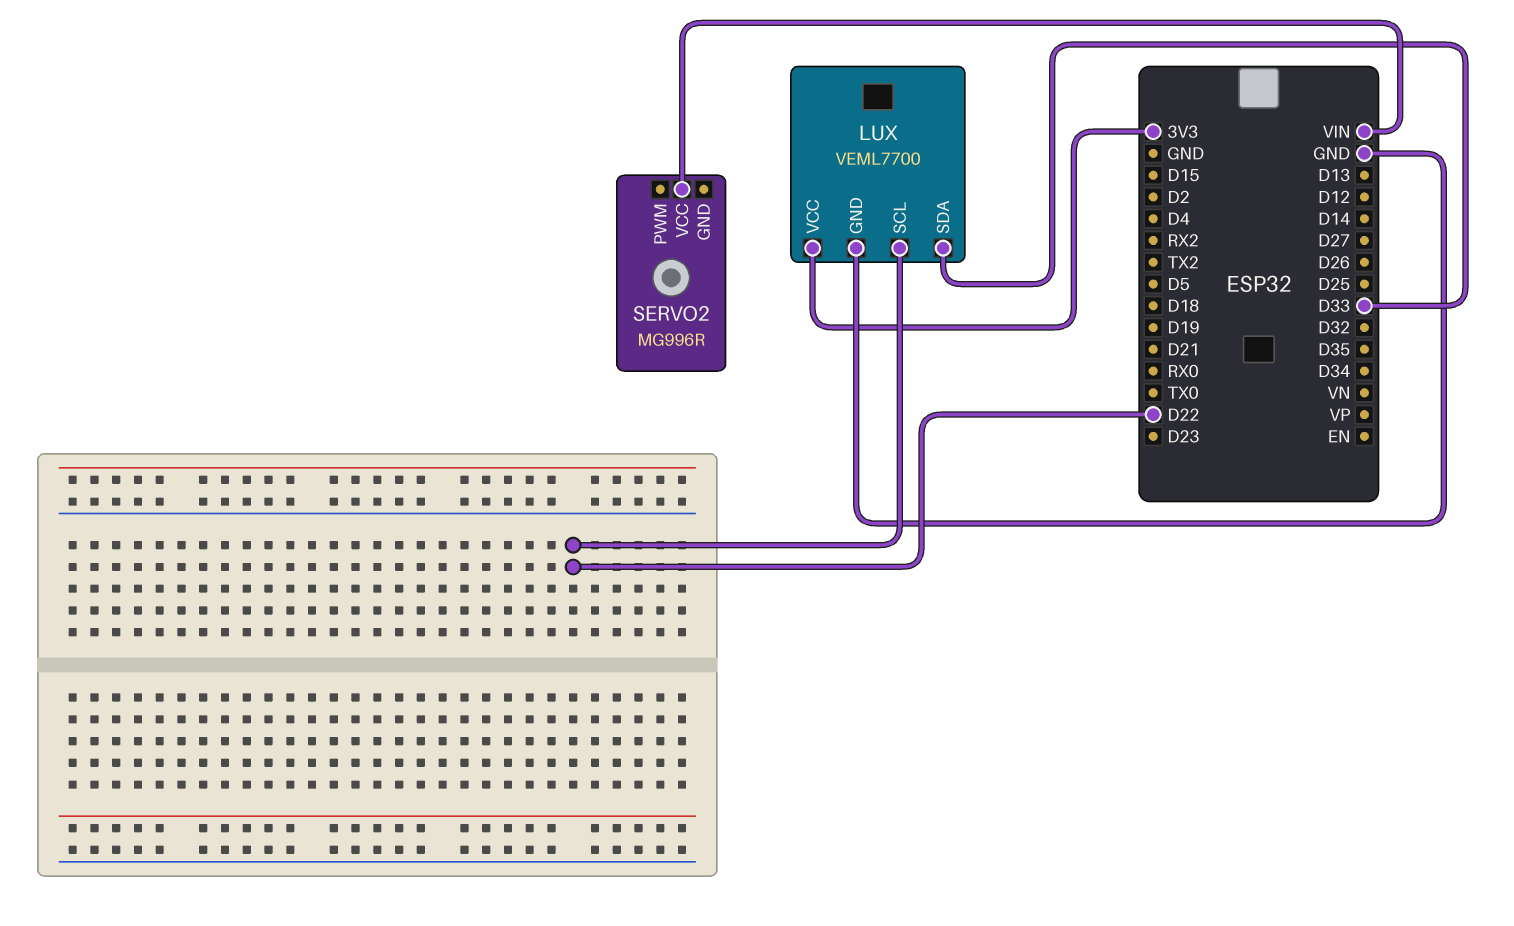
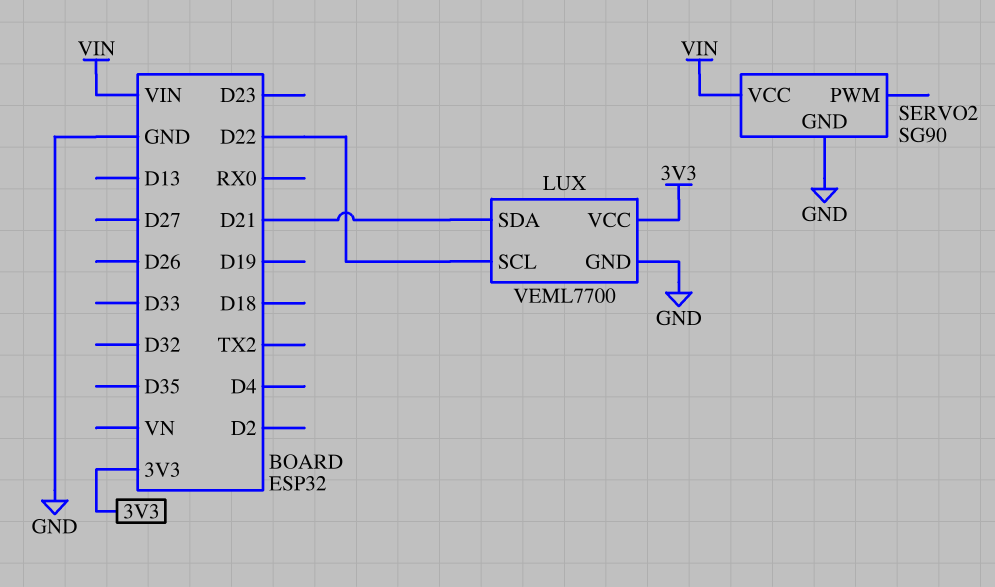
LUX pin SDA: D33 -> D21
SERVO2: MG996R -> SG90
SERVO2 pin GND: none -> GND

